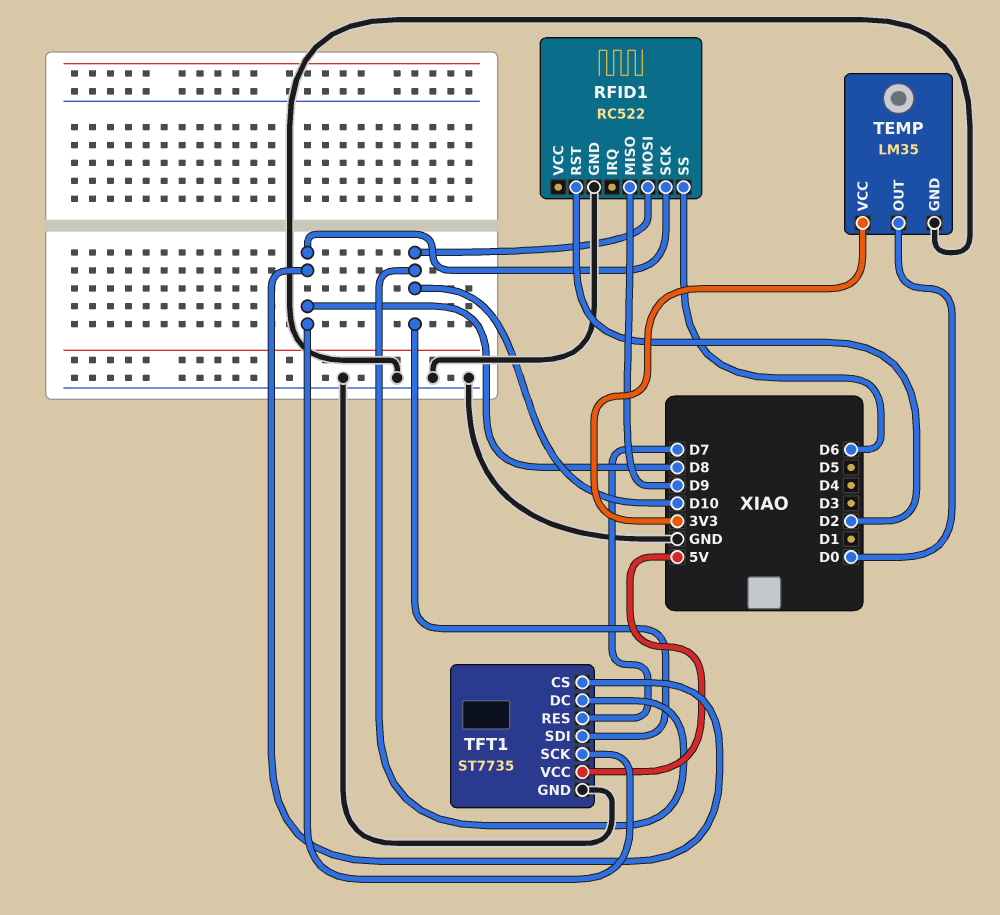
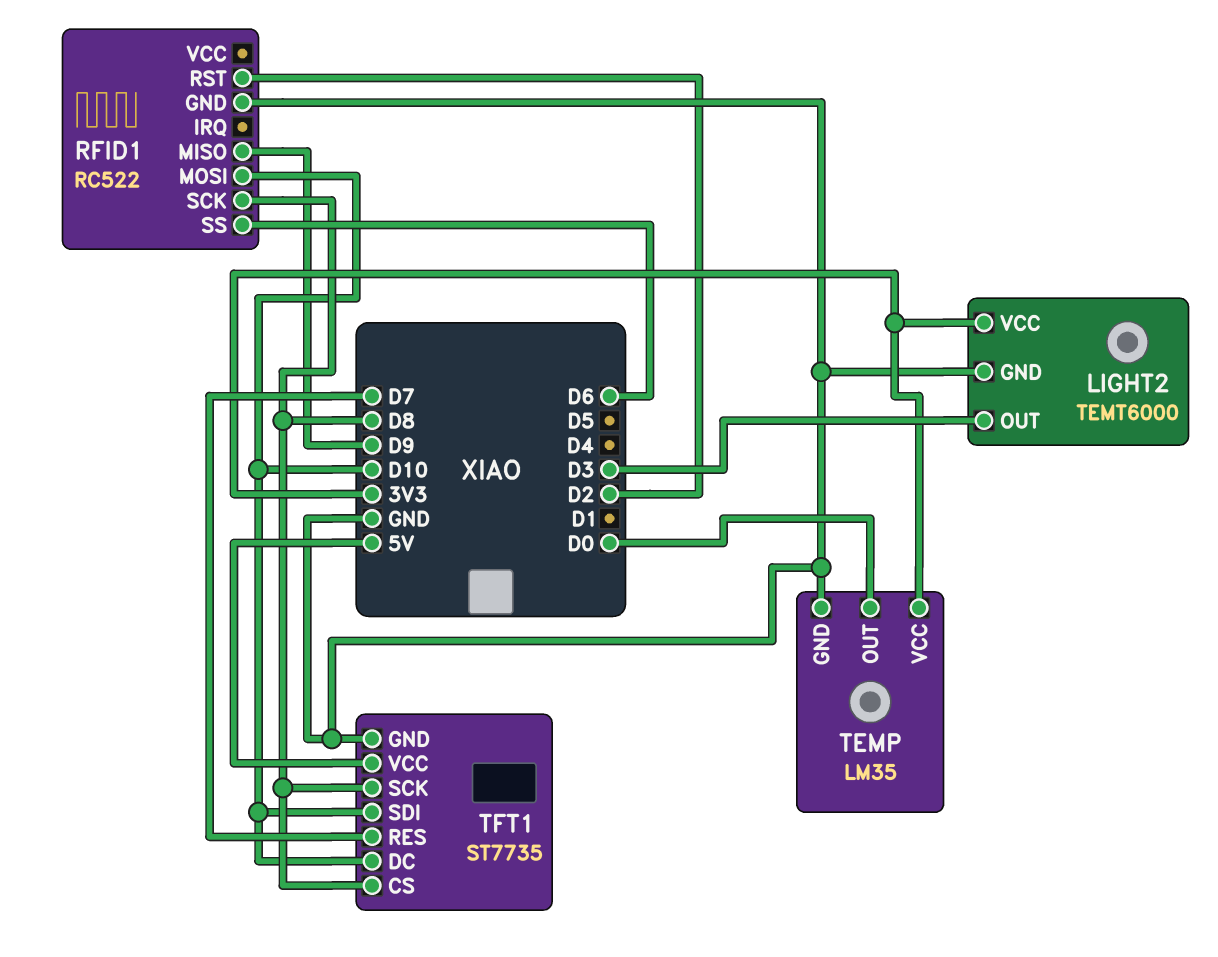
LIGHT2: none -> TEMT6000
LIGHT2 pin GND: none -> GND
LIGHT2 pin OUT: none -> D3
LIGHT2 pin VCC: none -> 3V3

